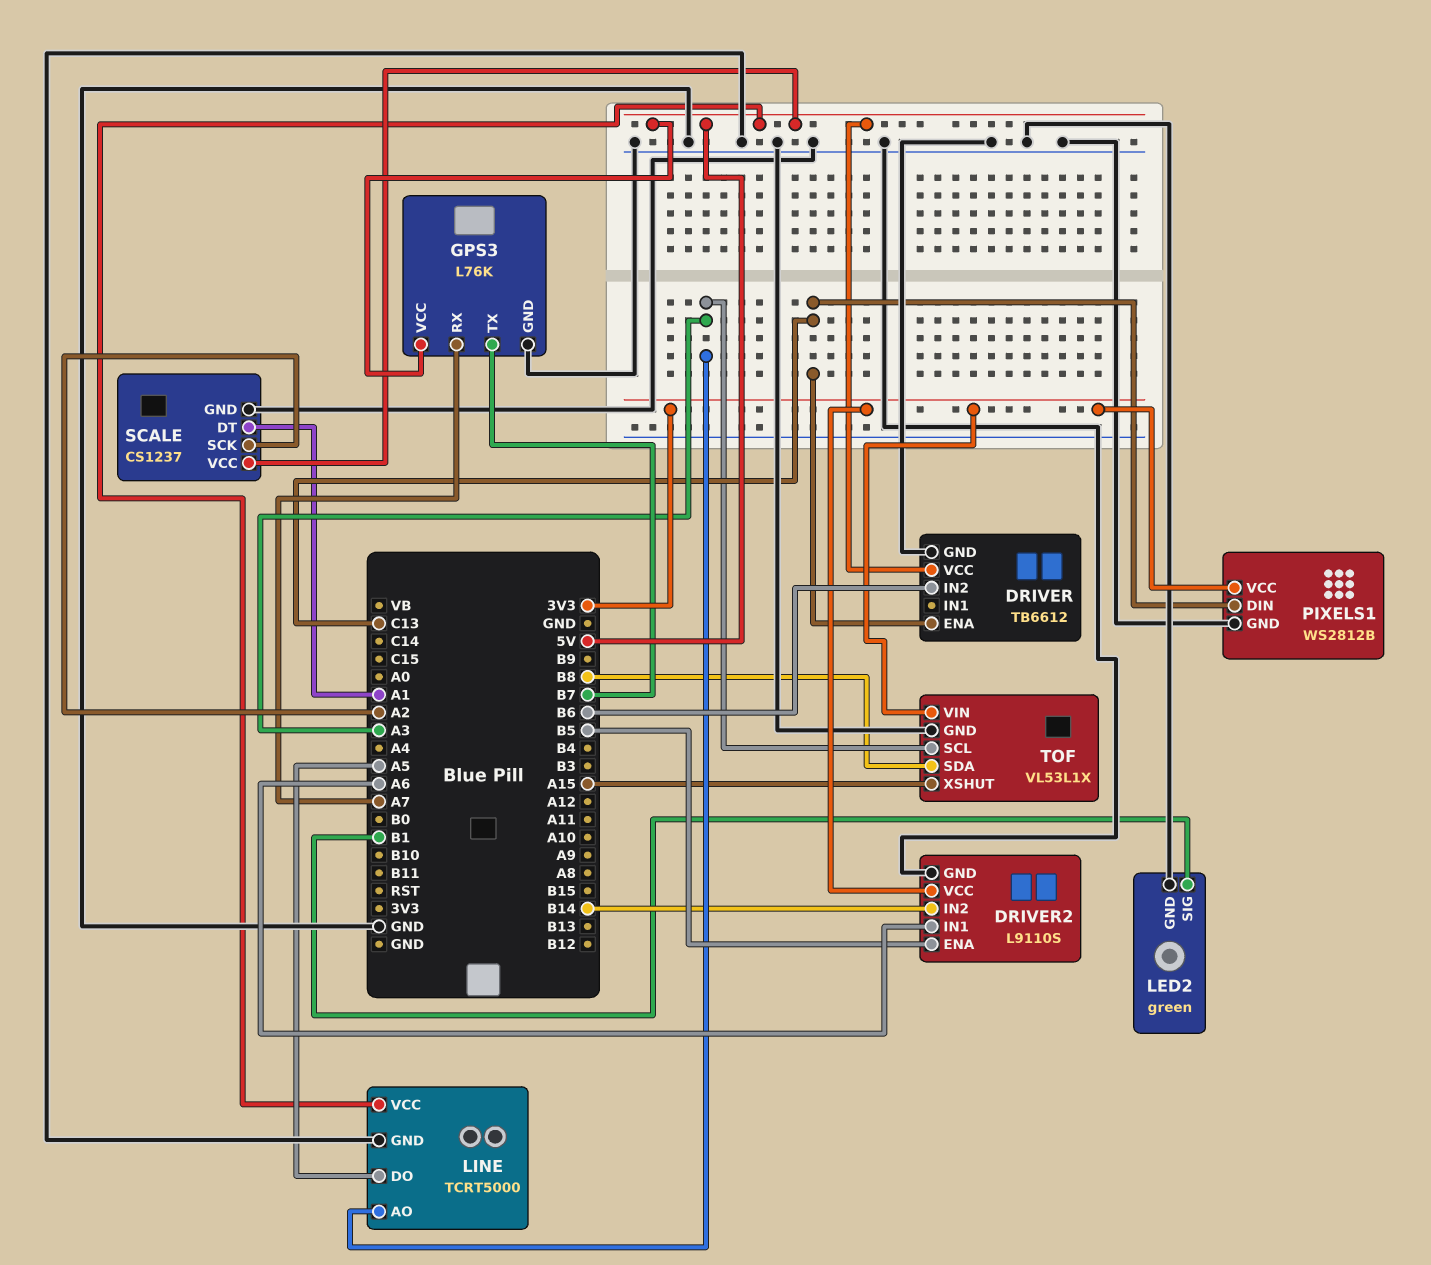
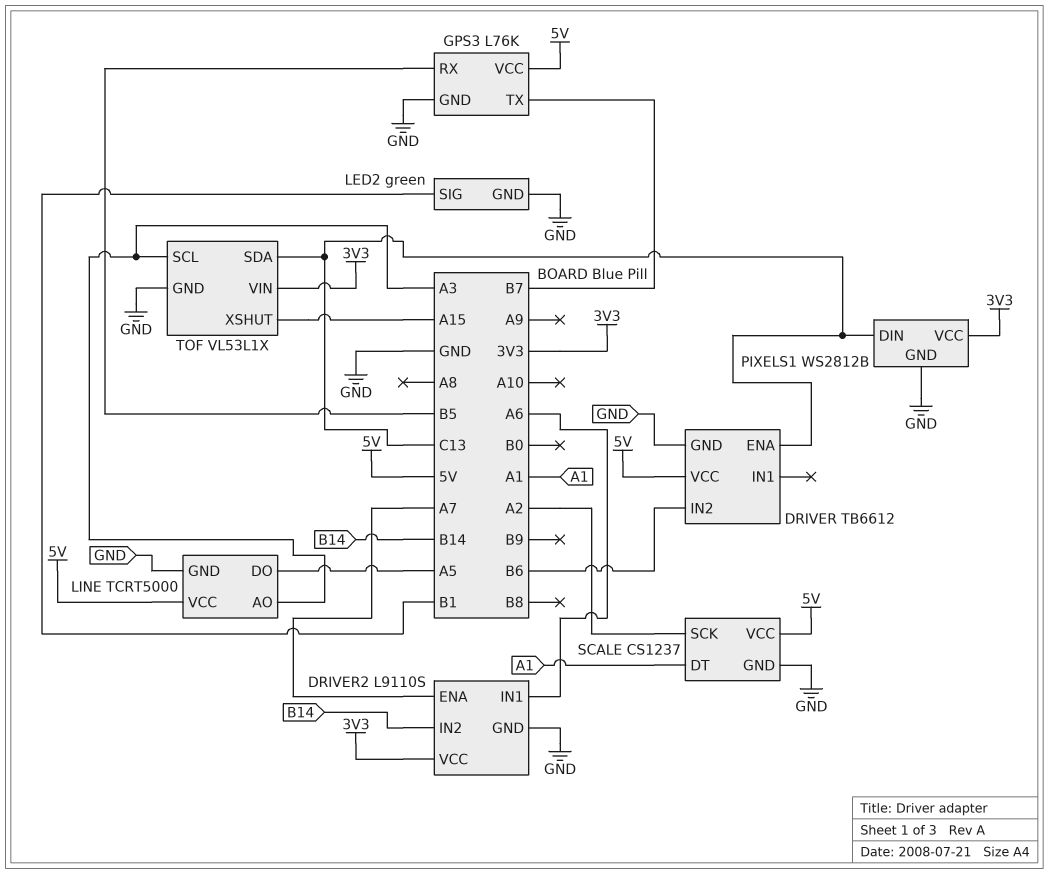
DRIVER2 pin ENA: B5 -> A7
GPS3 pin RX: A7 -> B5
TOF pin SDA: B8 -> C13

